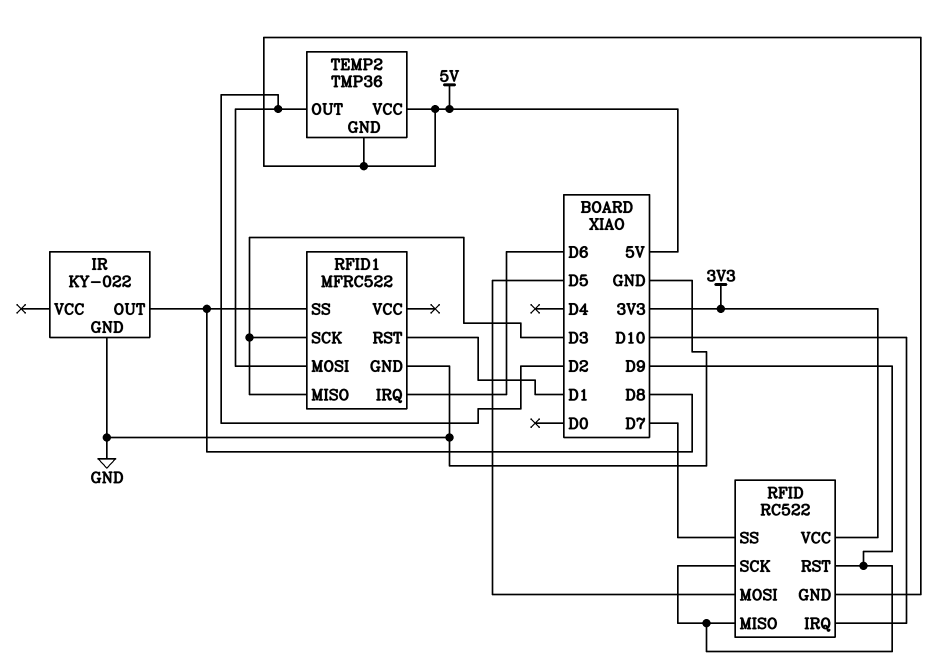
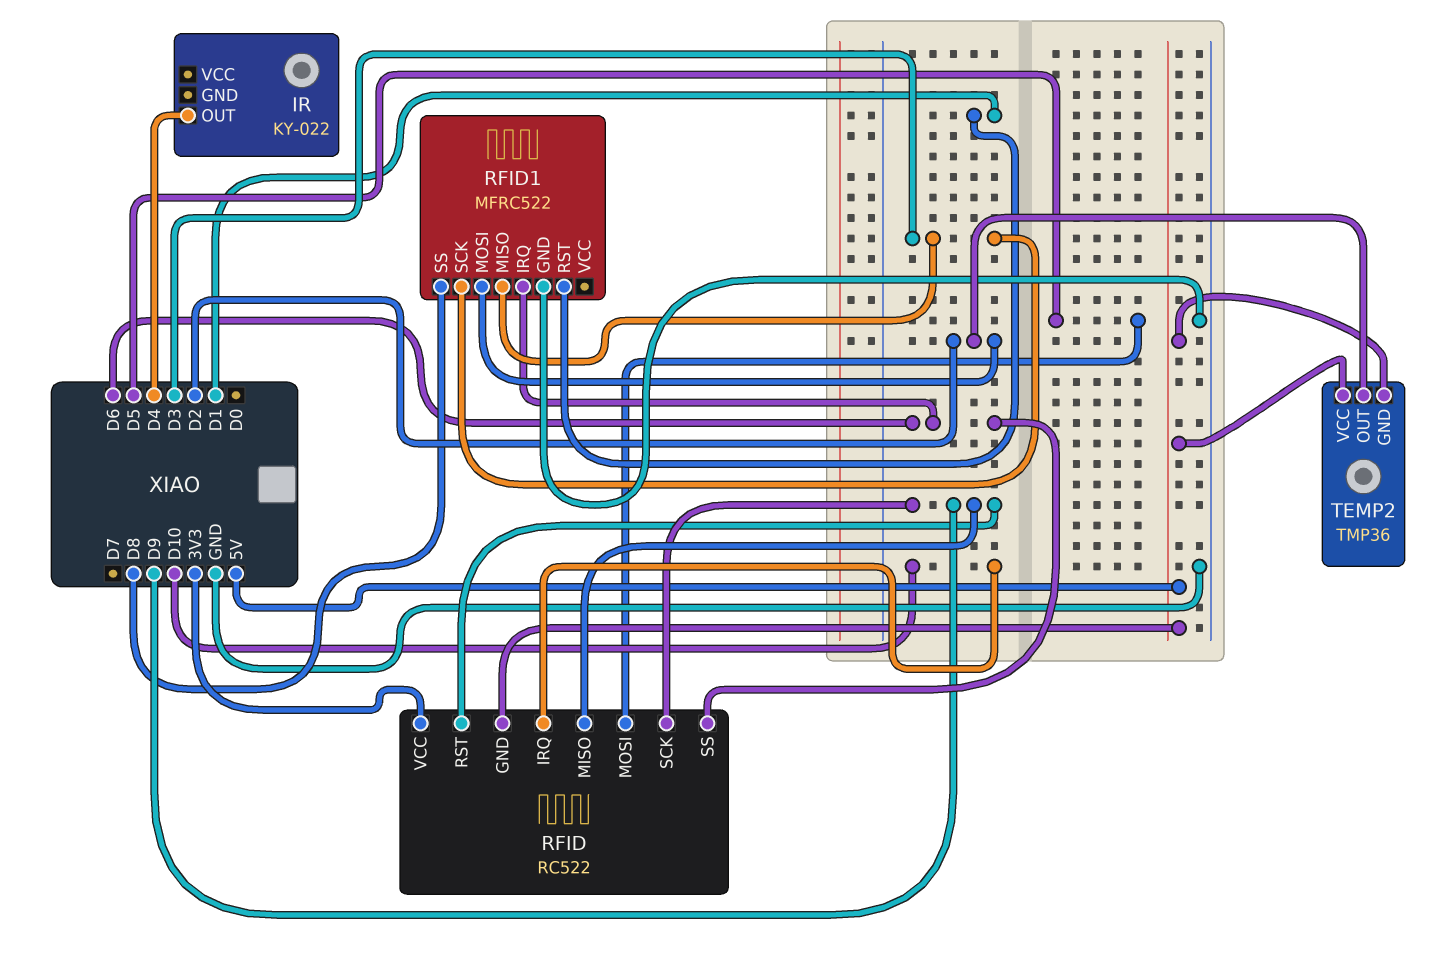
IR pin GND: GND -> none
IR pin OUT: D8 -> D4
RFID pin SS: D7 -> D6

